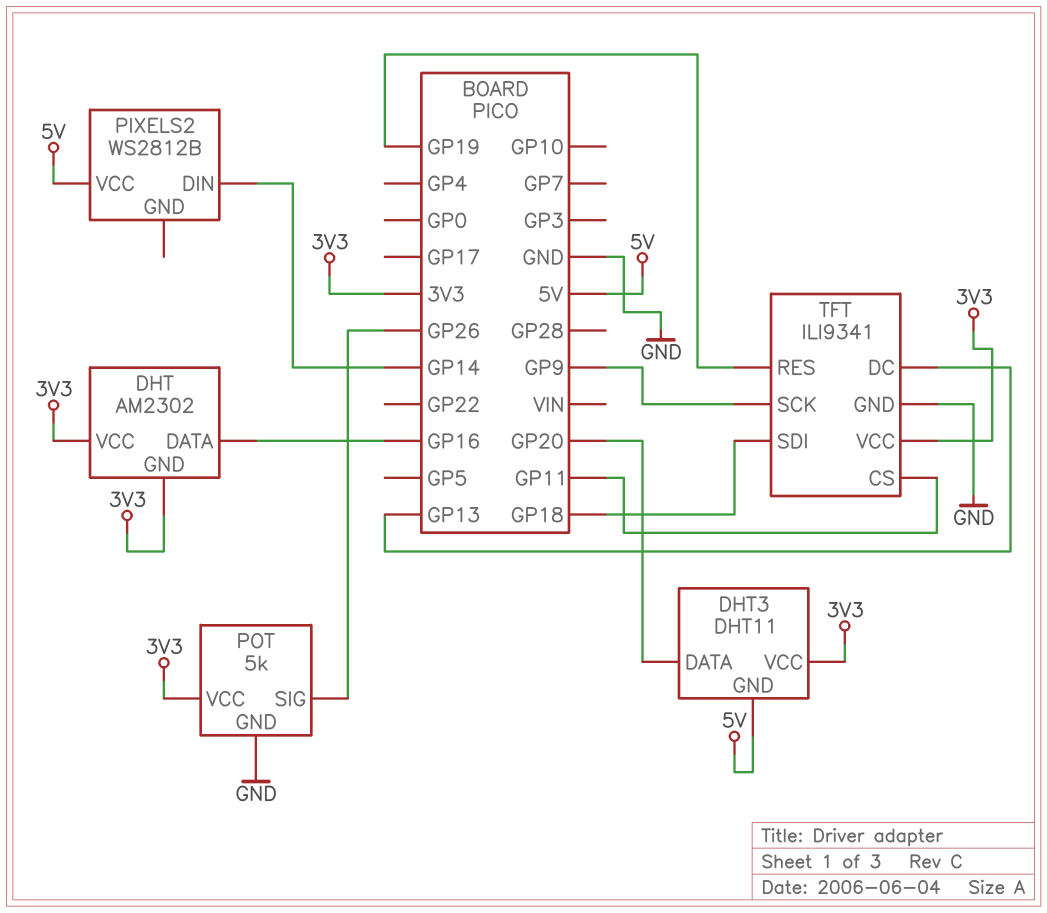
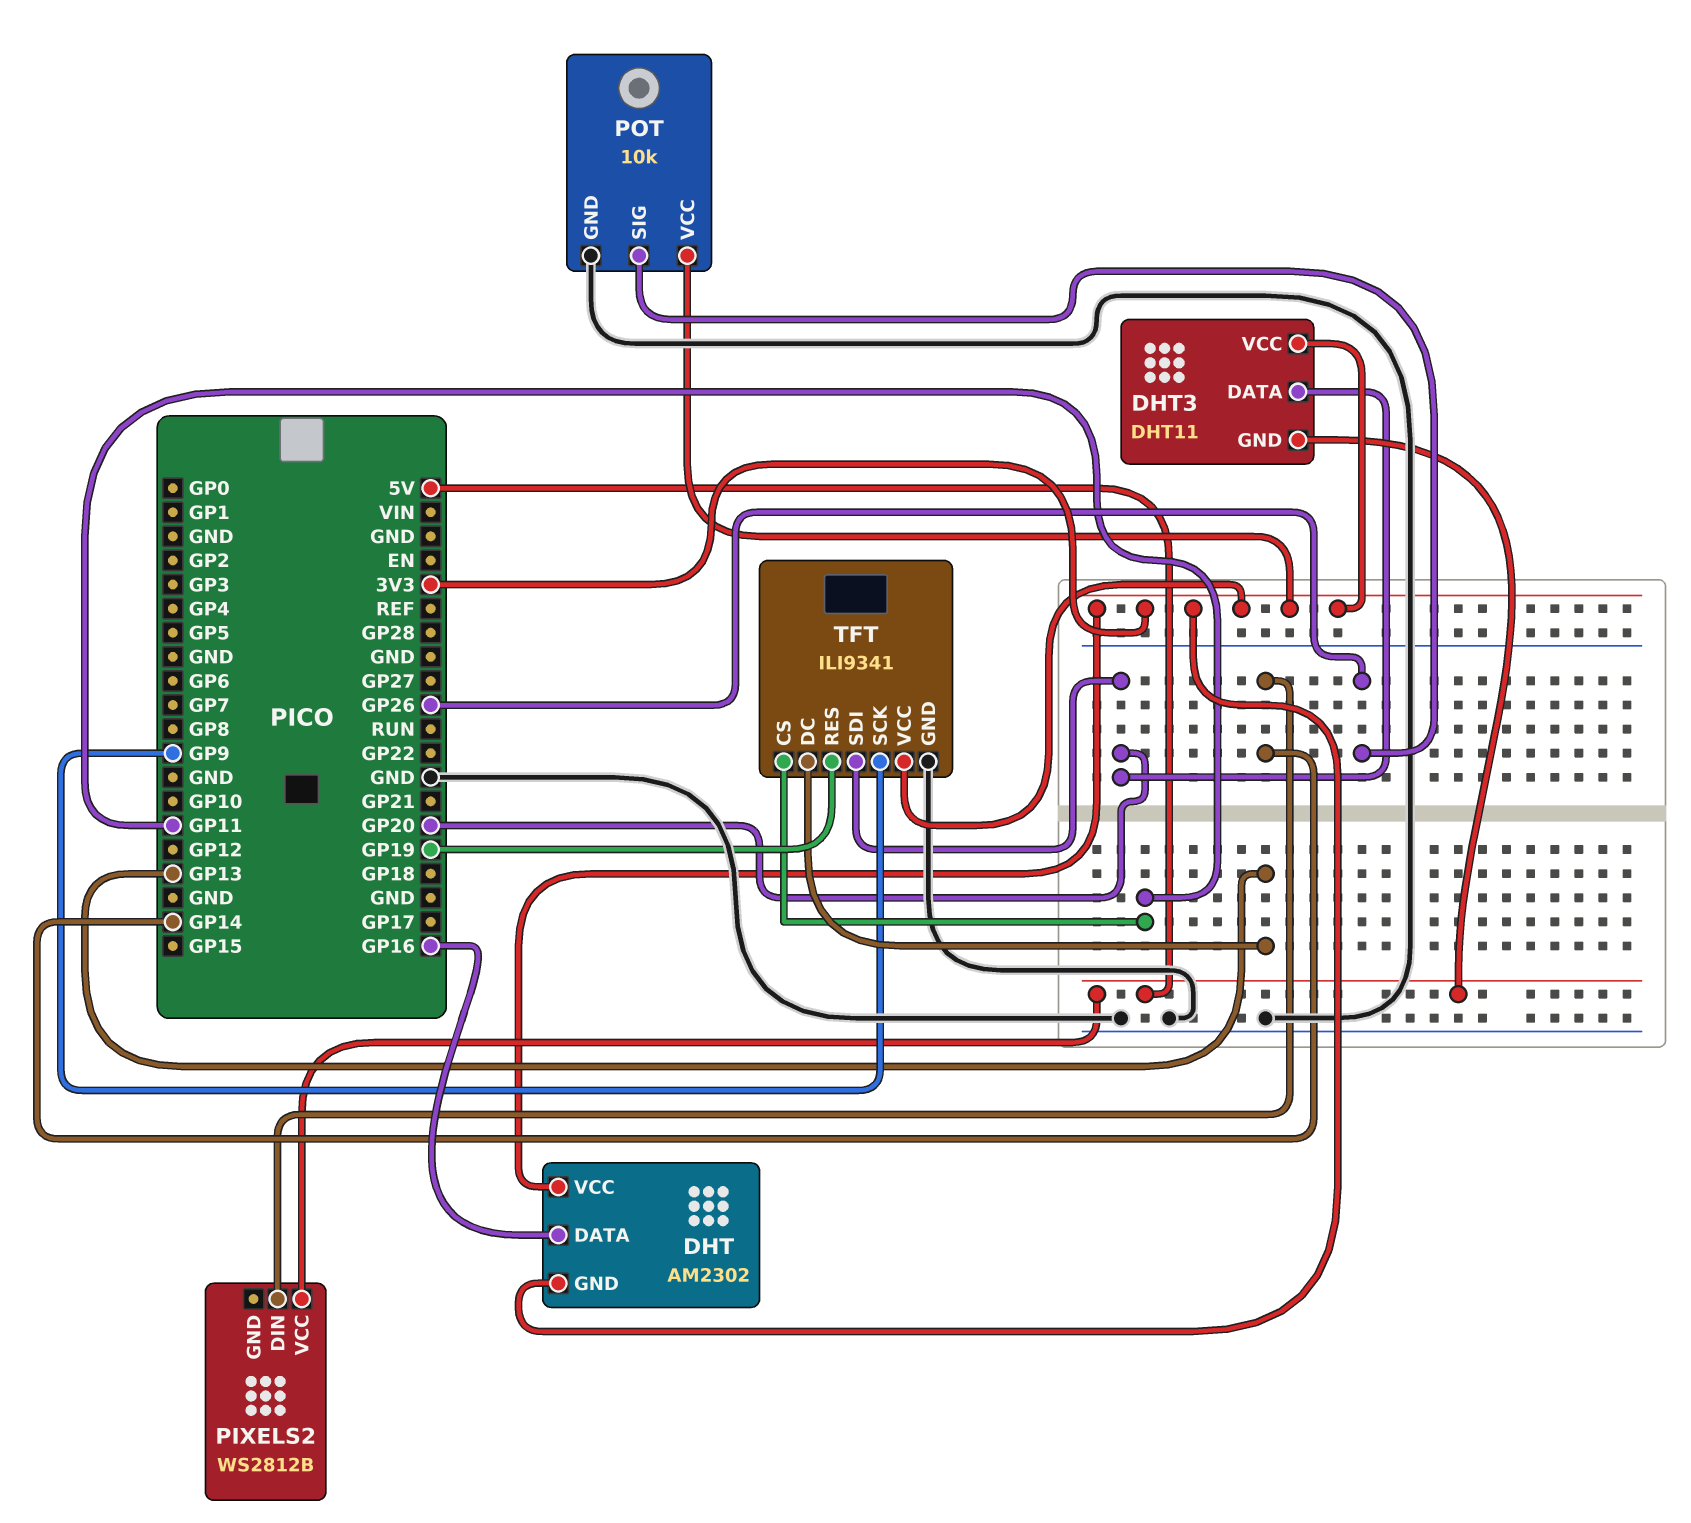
POT: 5k -> 10k
TFT pin SDI: GP18 -> GP20

